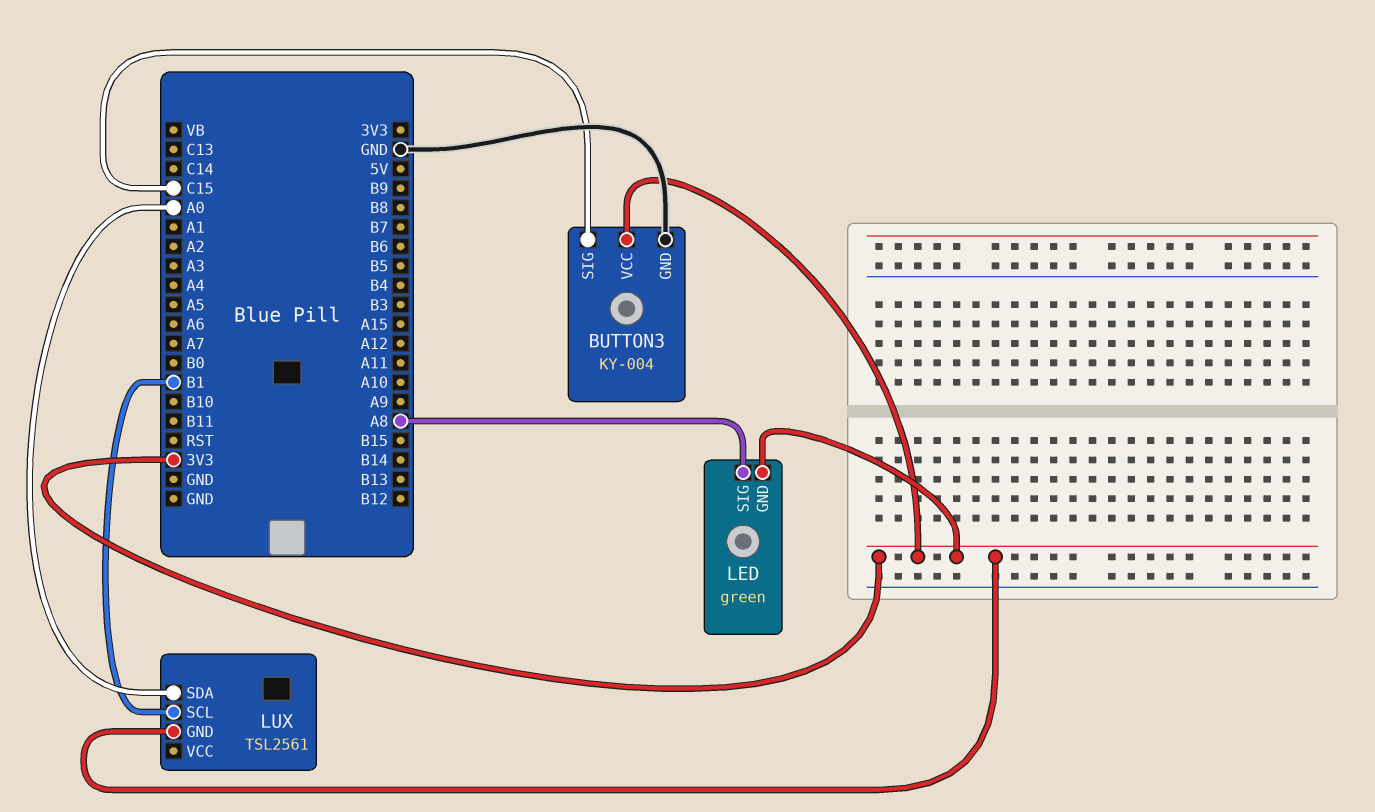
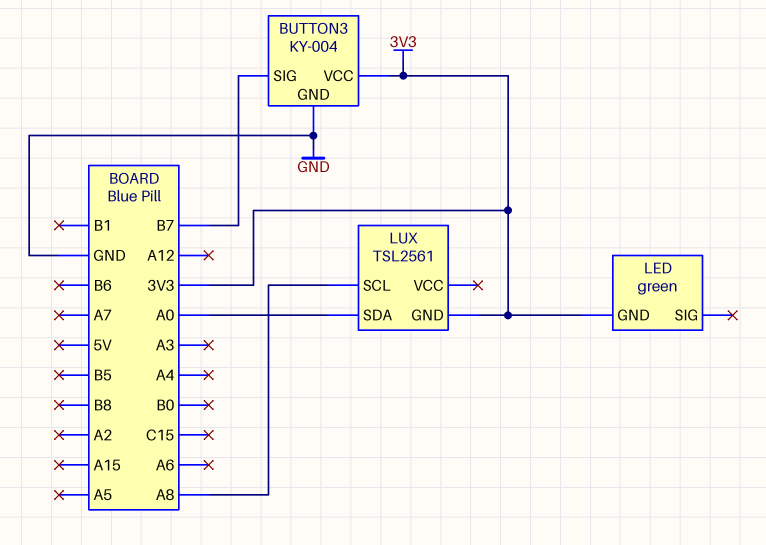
BUTTON3 pin SIG: C15 -> B7
LED pin SIG: A8 -> none
LUX pin SCL: B1 -> A8

